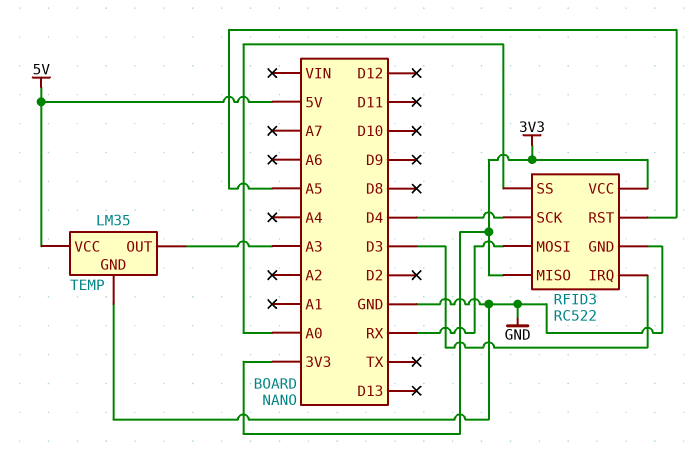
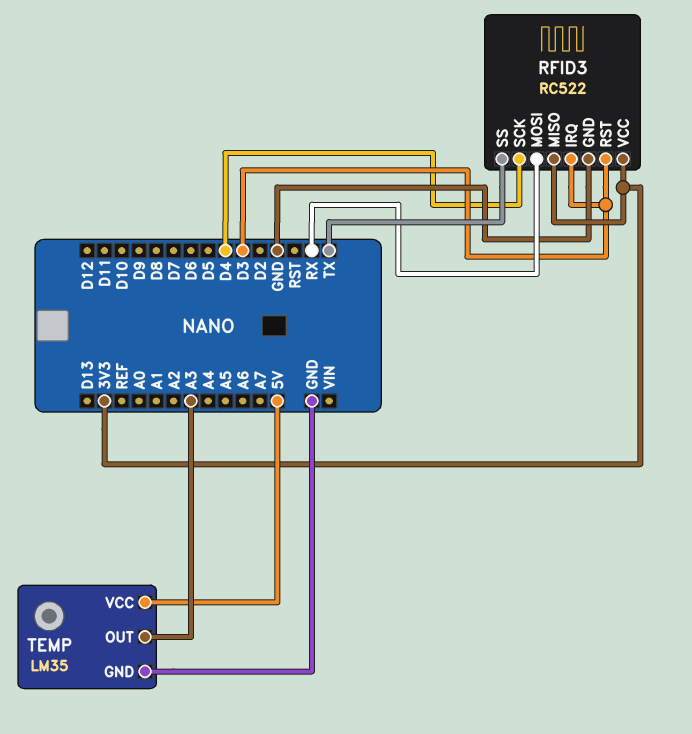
RFID3 pin RST: A5 -> D3
RFID3 pin SS: A0 -> TX

